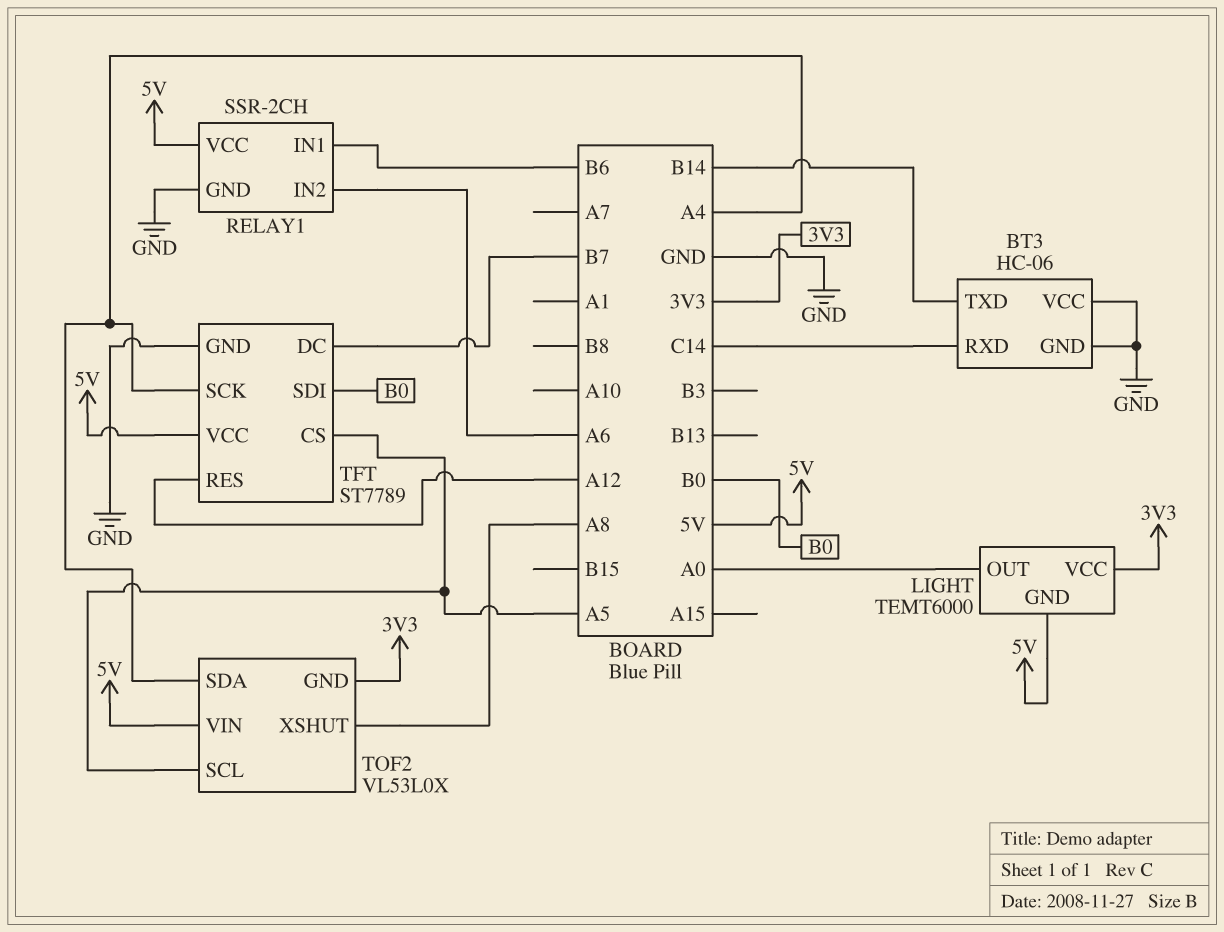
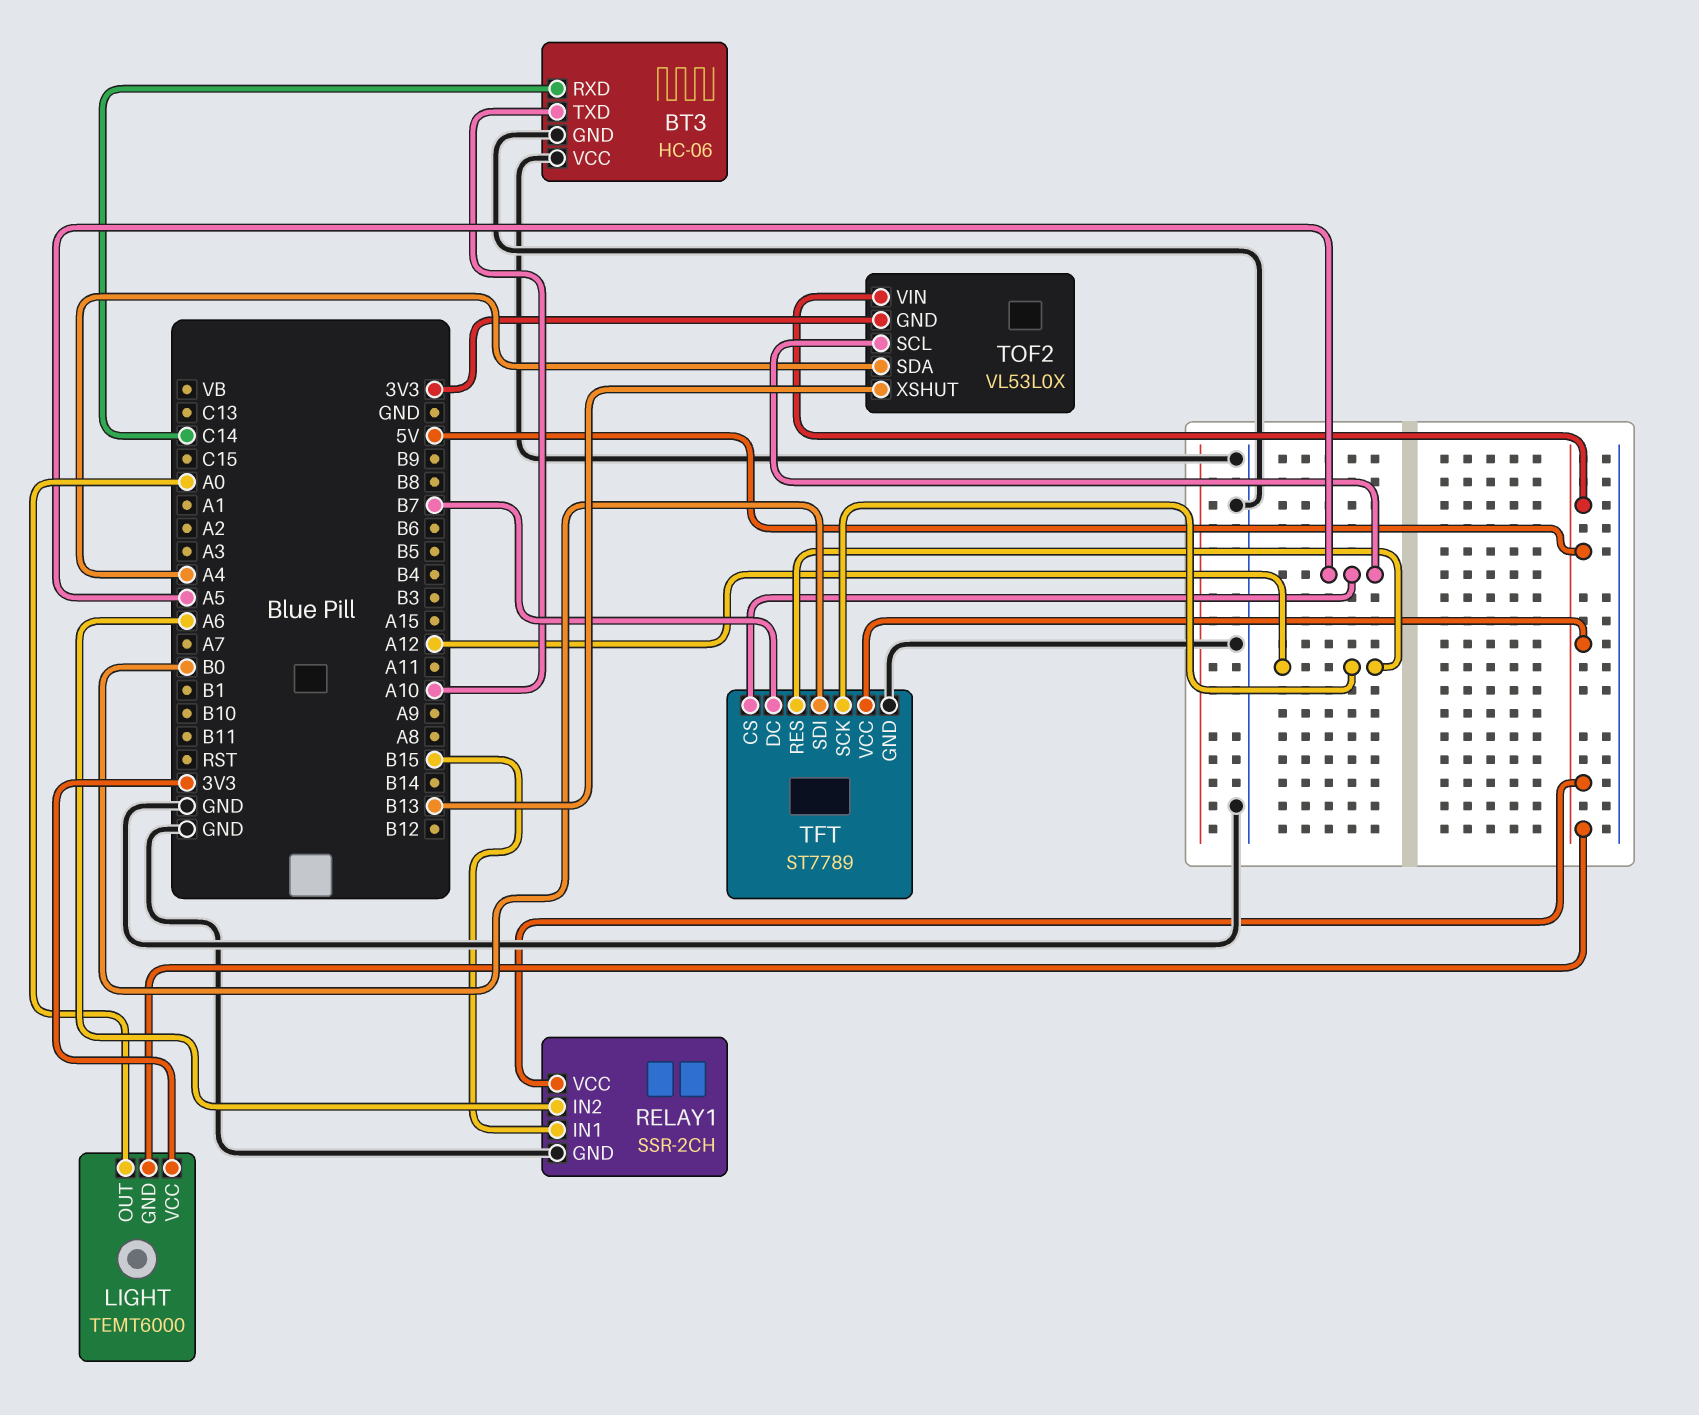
BT3 pin TXD: B14 -> A10
RELAY1 pin IN1: B6 -> B15
TFT pin SCK: A4 -> A12
TOF2 pin XSHUT: A8 -> B13

